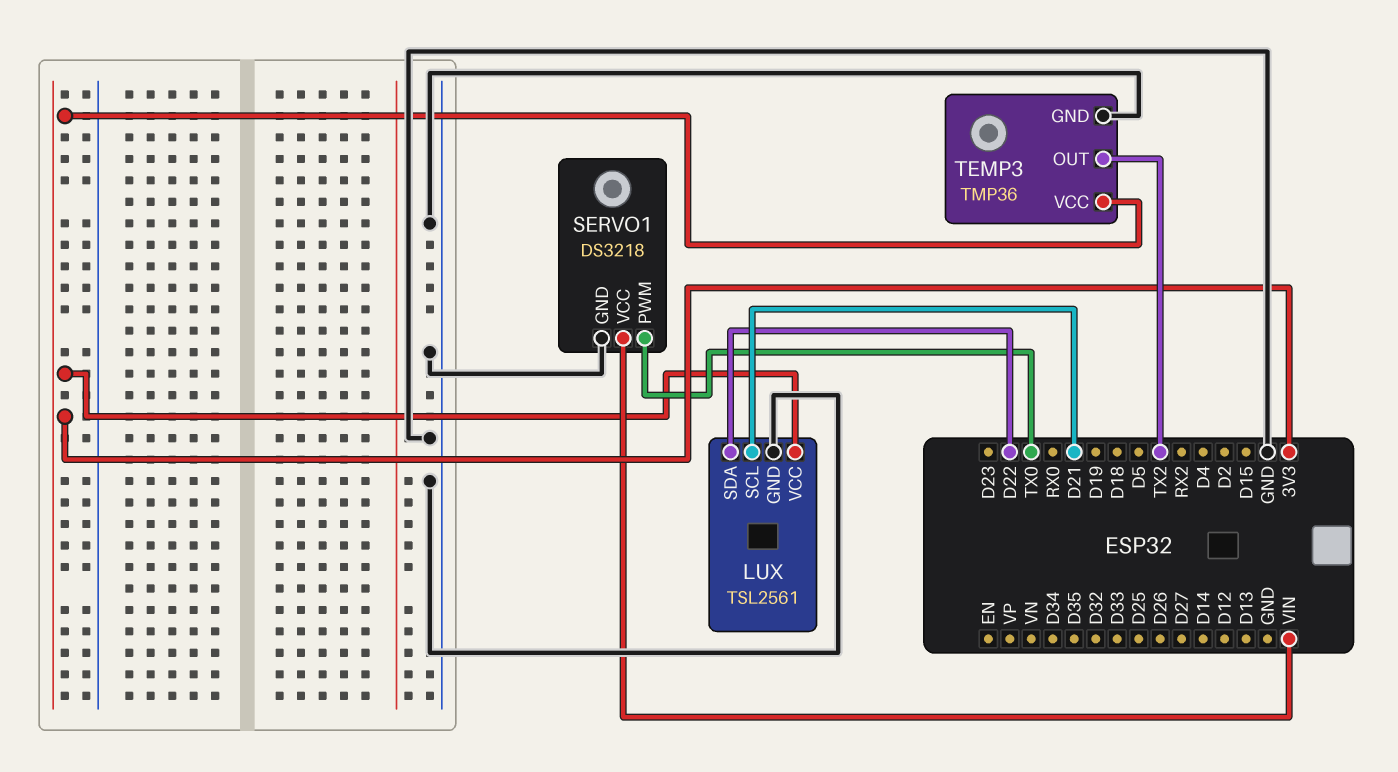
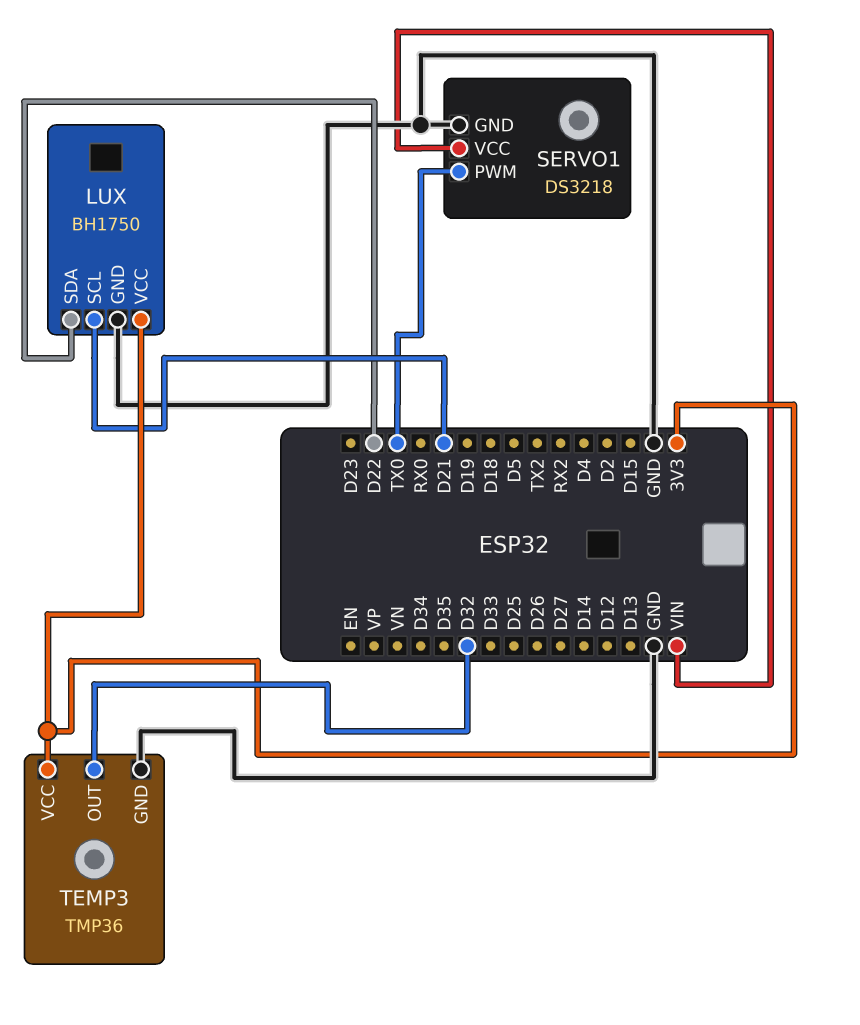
LUX: TSL2561 -> BH1750
TEMP3 pin OUT: TX2 -> D32

